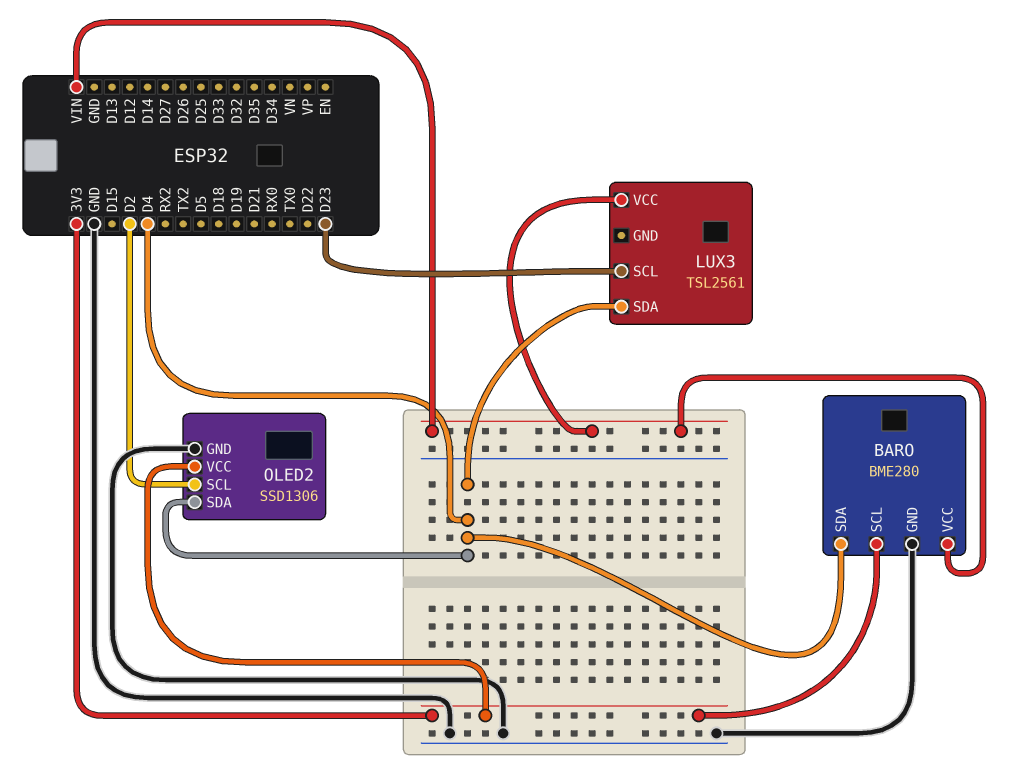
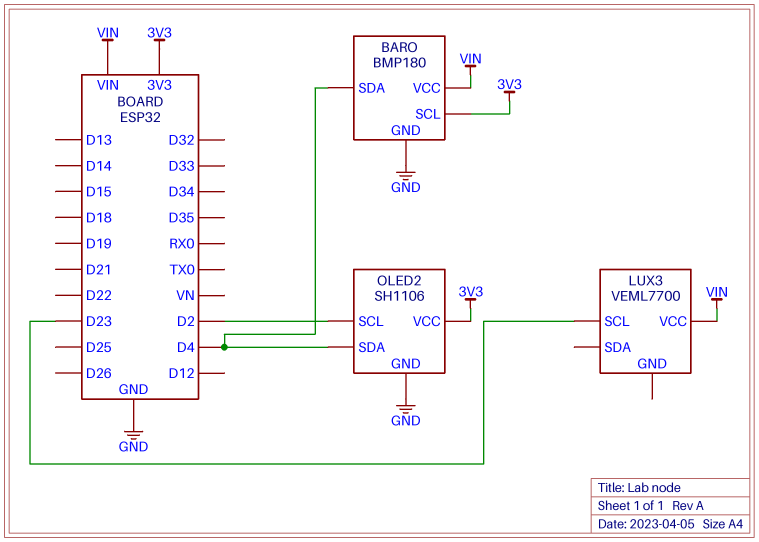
BARO: BME280 -> BMP180
LUX3: TSL2561 -> VEML7700
LUX3 pin SDA: D4 -> none
OLED2: SSD1306 -> SH1106

